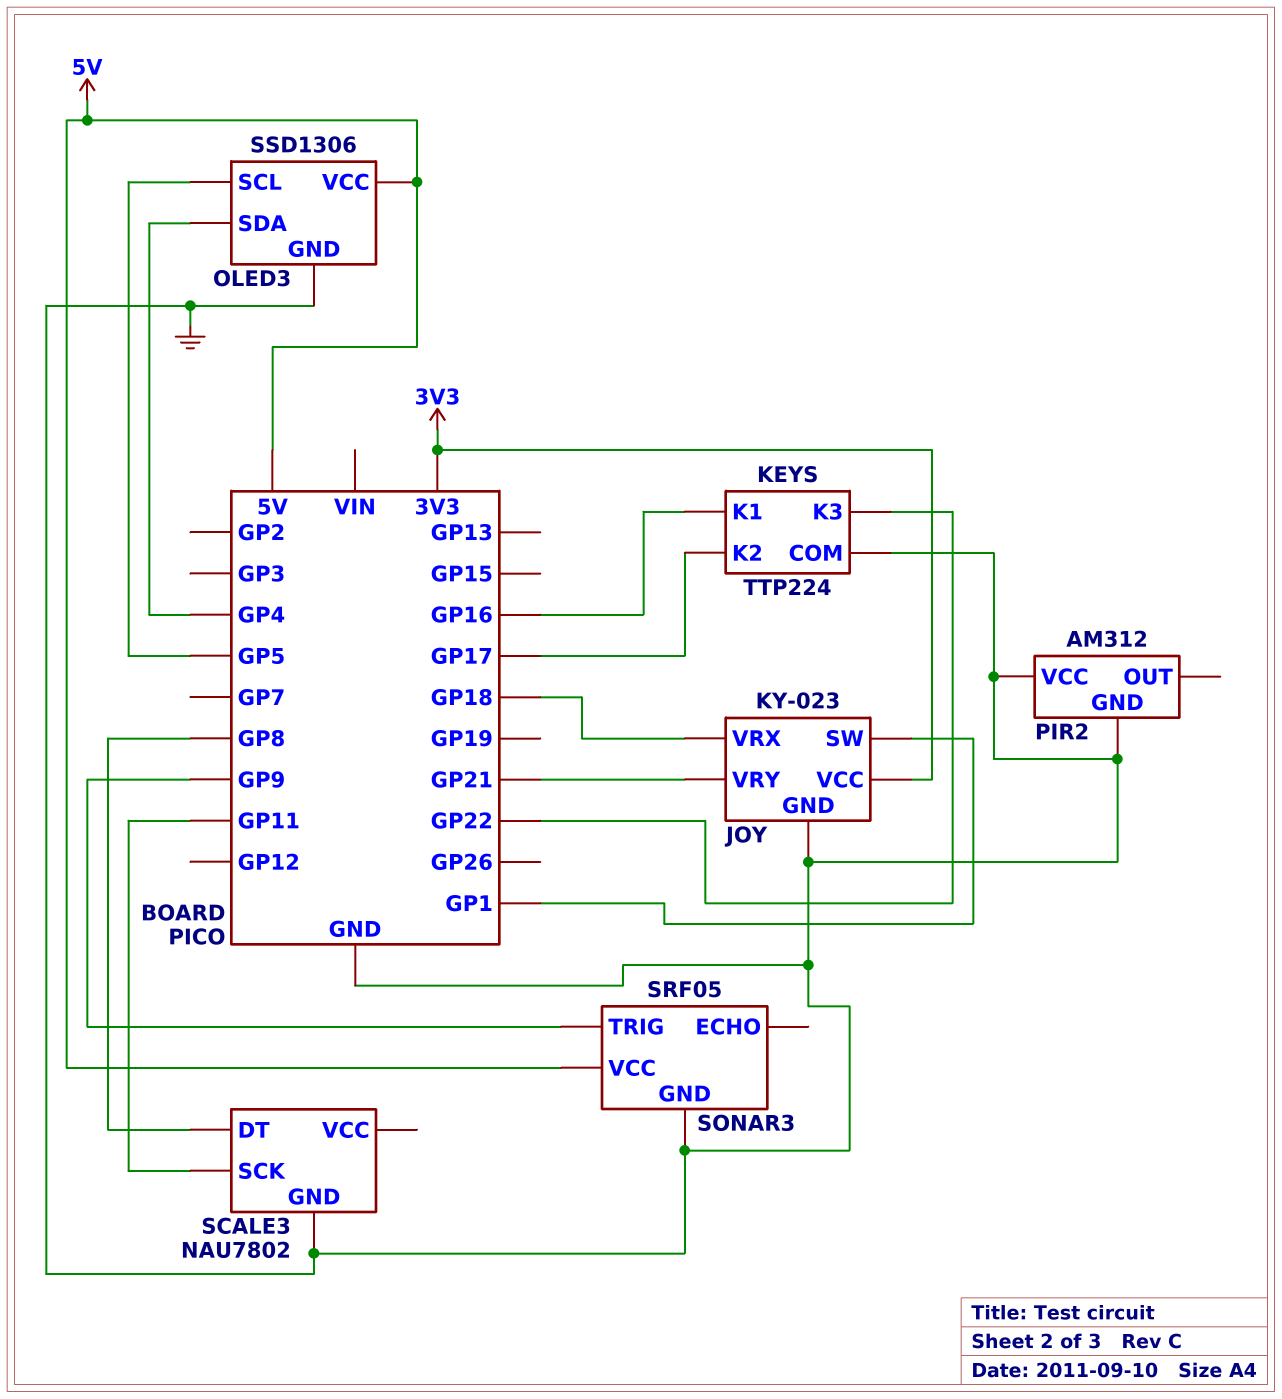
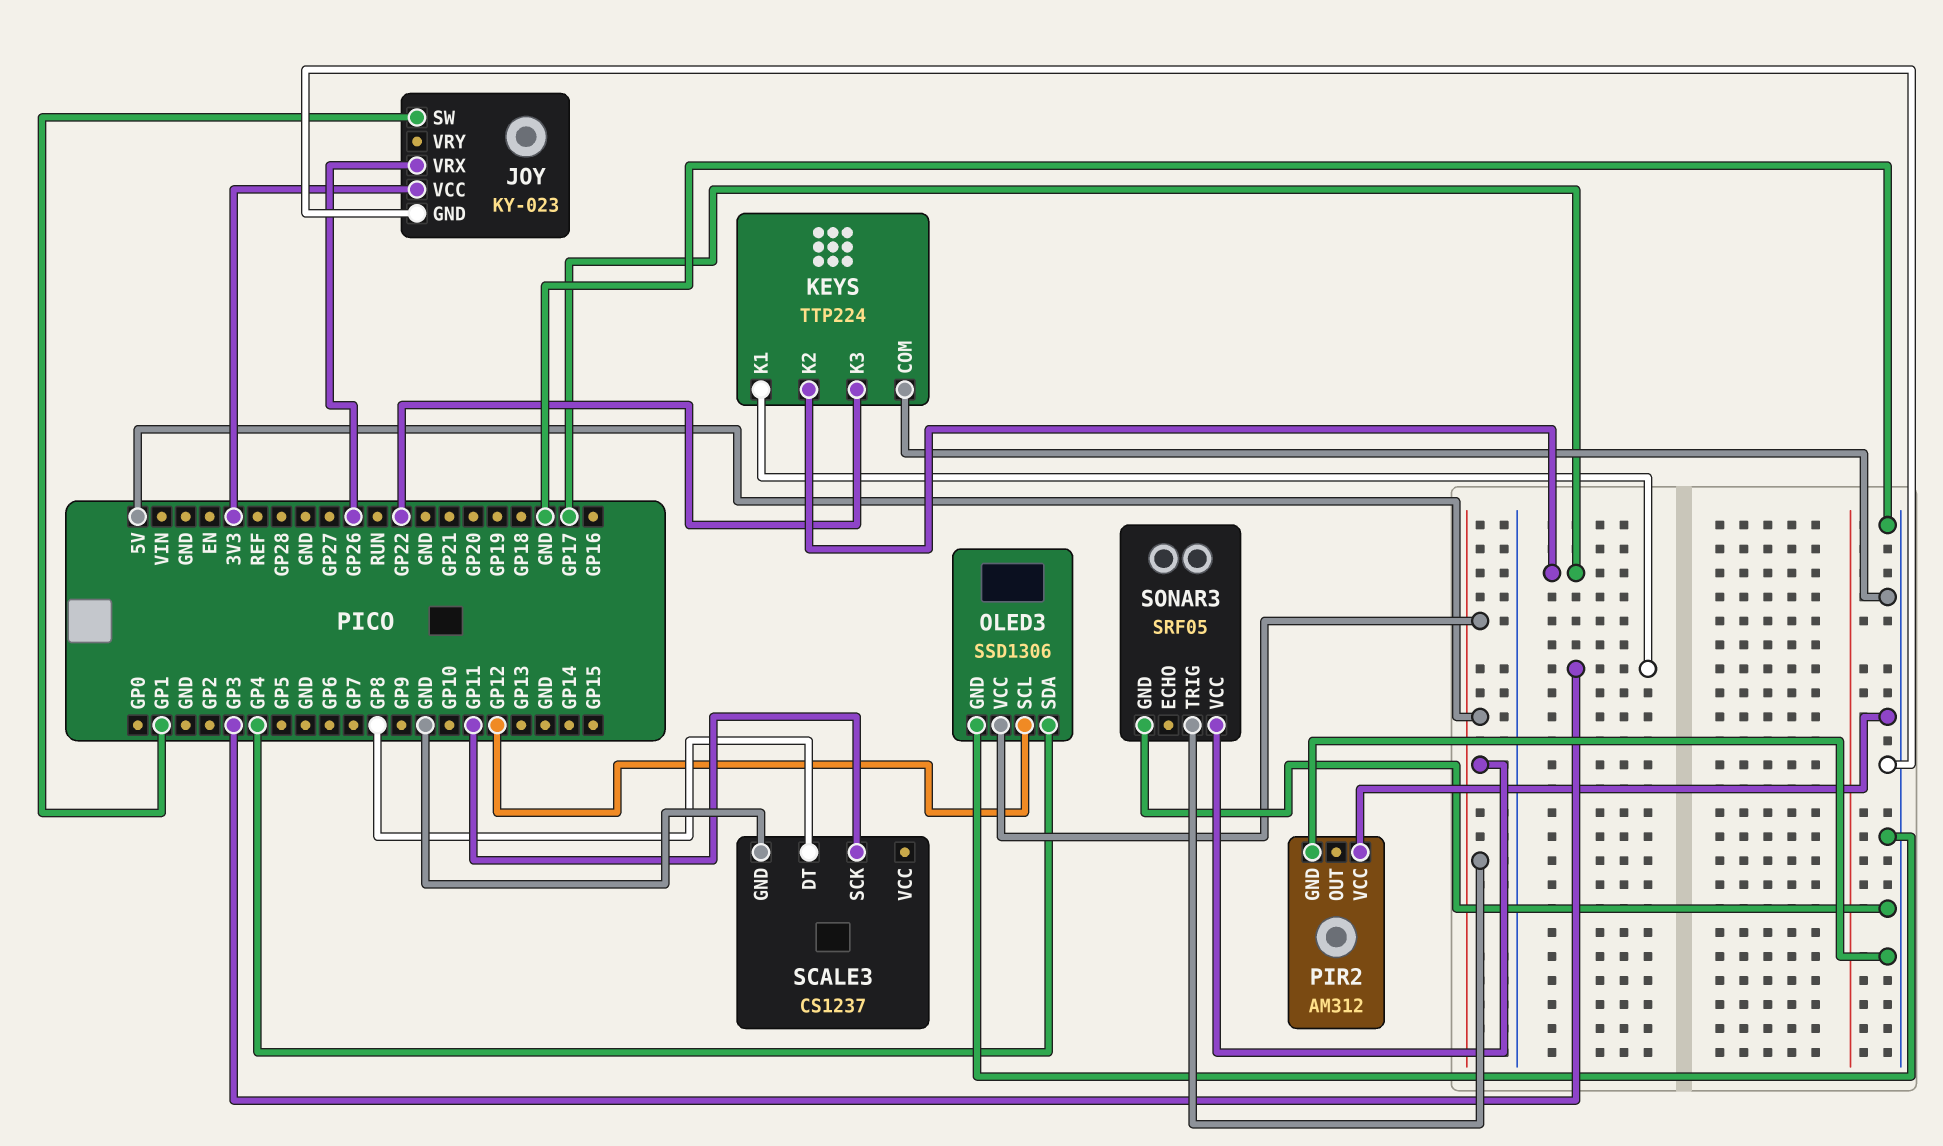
JOY pin VRX: GP18 -> GP26
JOY pin VRY: GP21 -> none
KEYS pin K1: GP16 -> GP3
OLED3 pin SCL: GP5 -> GP12
SCALE3: NAU7802 -> CS1237
SONAR3 pin TRIG: GP9 -> 5V

